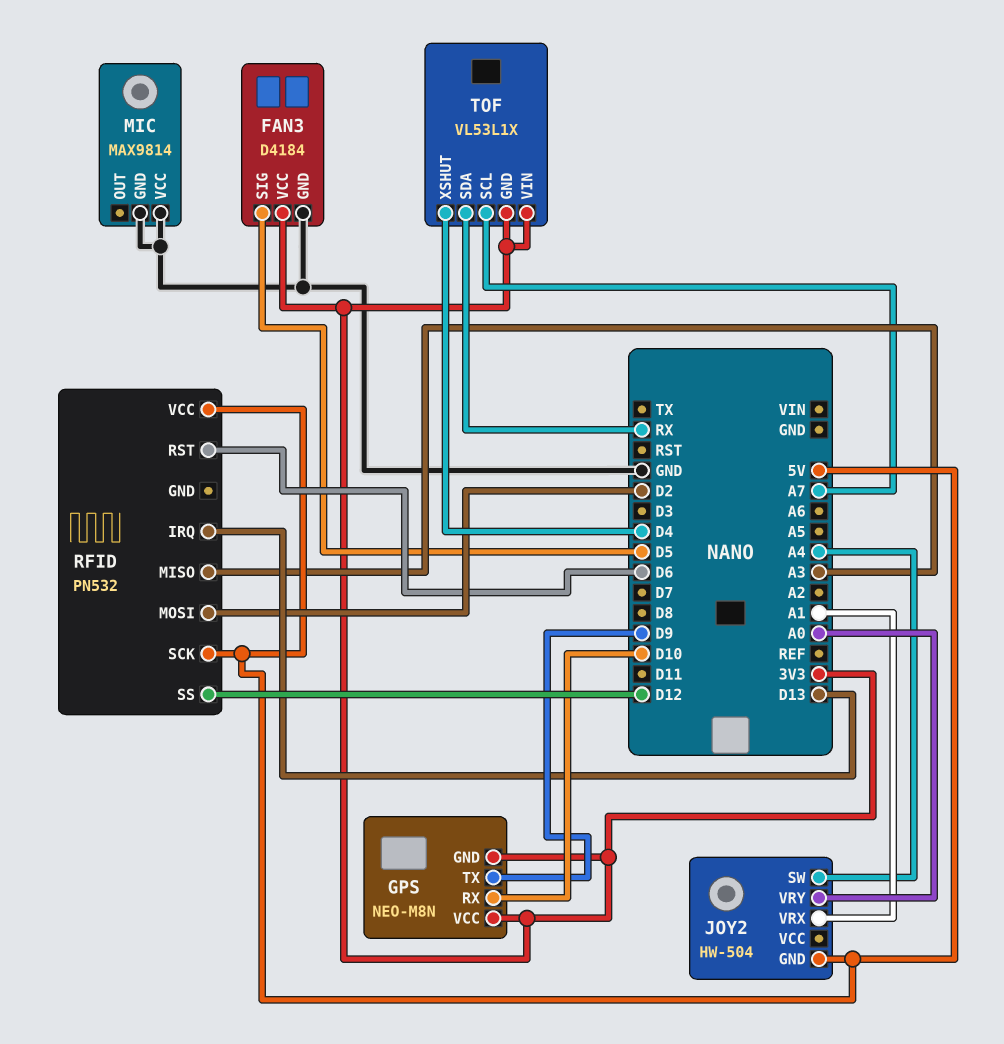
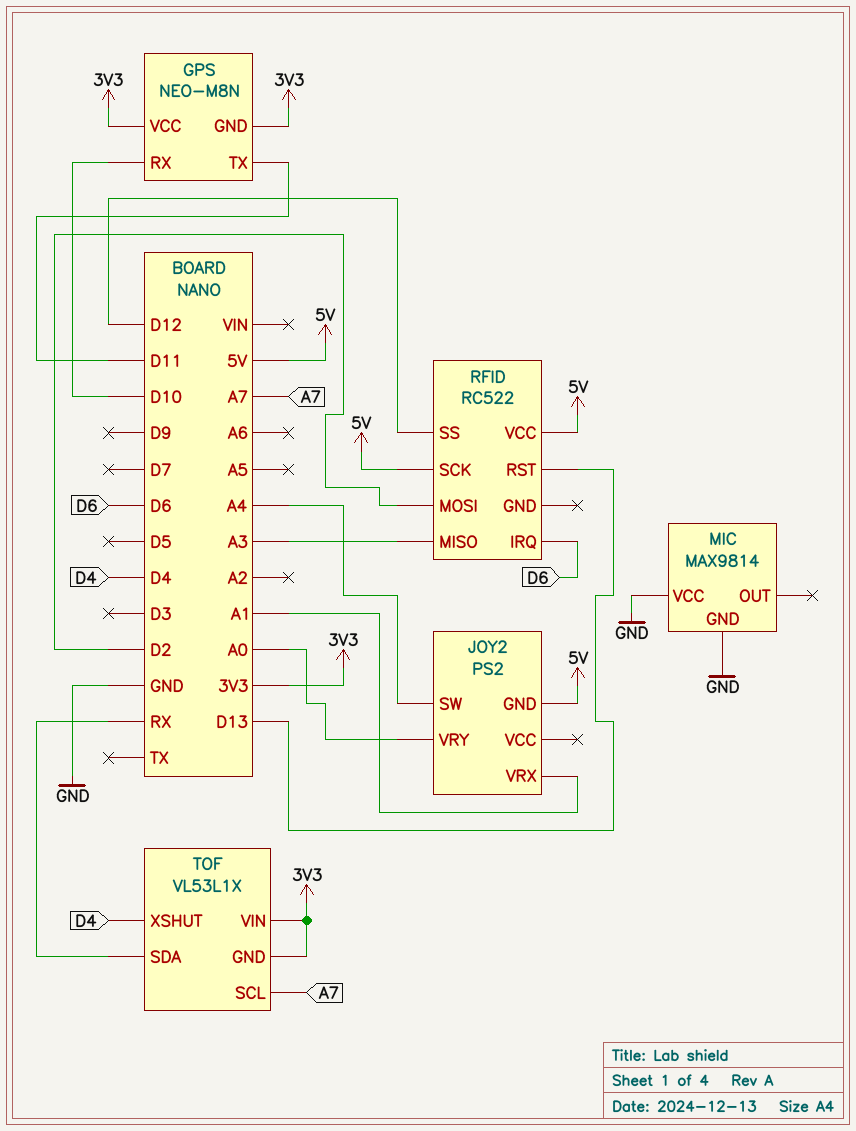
FAN3: D4184 -> none
FAN3 pin GND: GND -> none
FAN3 pin SIG: D5 -> none
FAN3 pin VCC: 3V3 -> none
GPS pin TX: D9 -> D11
JOY2: HW-504 -> PS2
RFID: PN532 -> RC522
RFID pin IRQ: D13 -> D6
RFID pin RST: D6 -> D13

